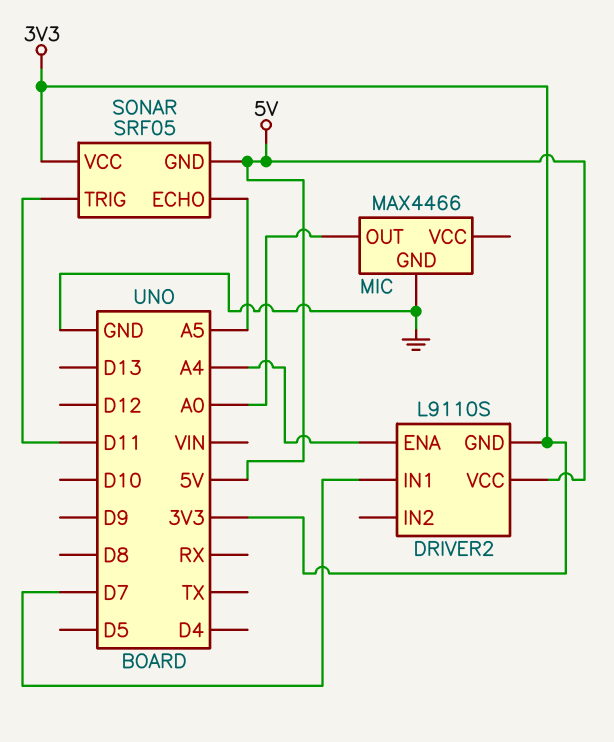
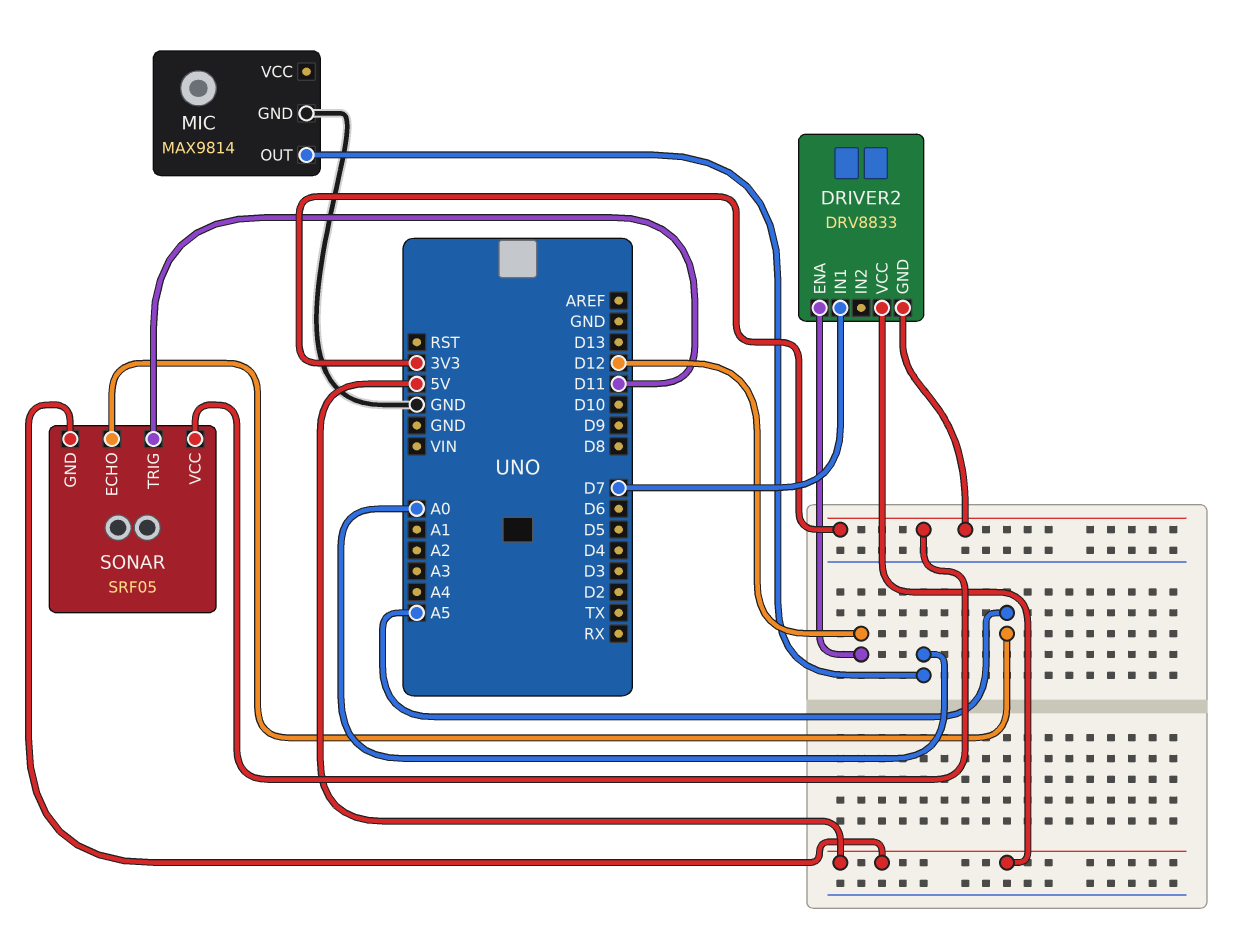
DRIVER2: L9110S -> DRV8833
DRIVER2 pin ENA: A4 -> D12
MIC: MAX4466 -> MAX9814

